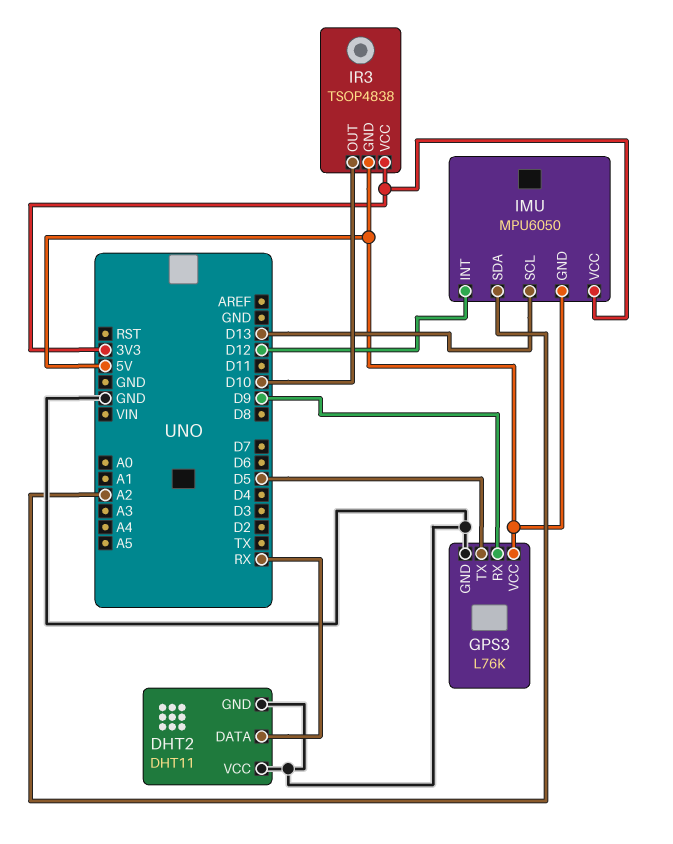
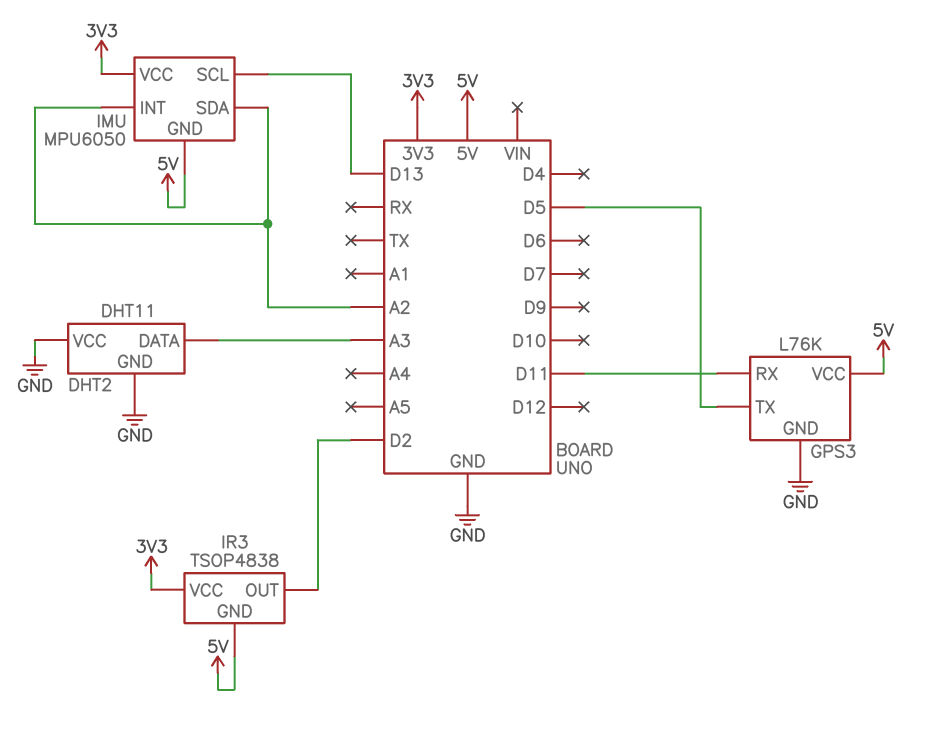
DHT2 pin DATA: RX -> A3
GPS3 pin RX: D9 -> D11
IMU pin INT: D12 -> A2
IR3 pin OUT: D10 -> D2

